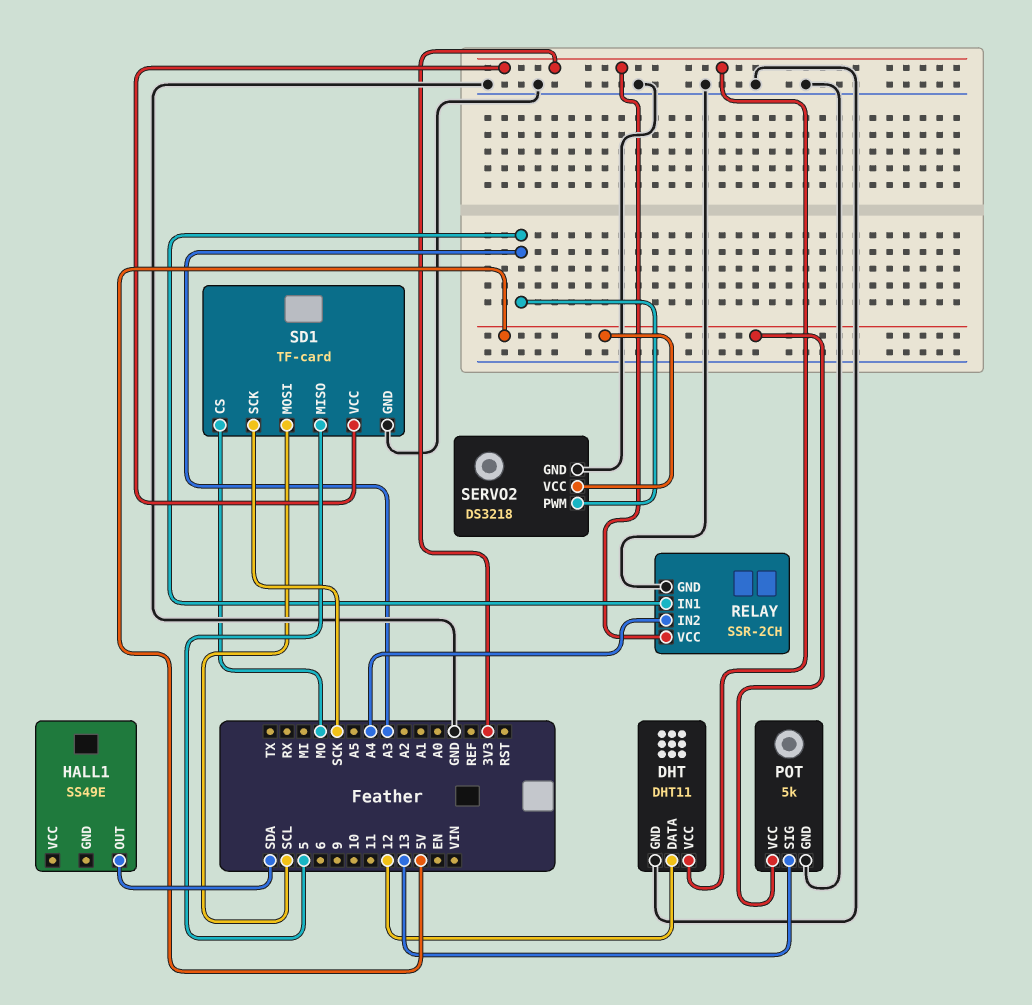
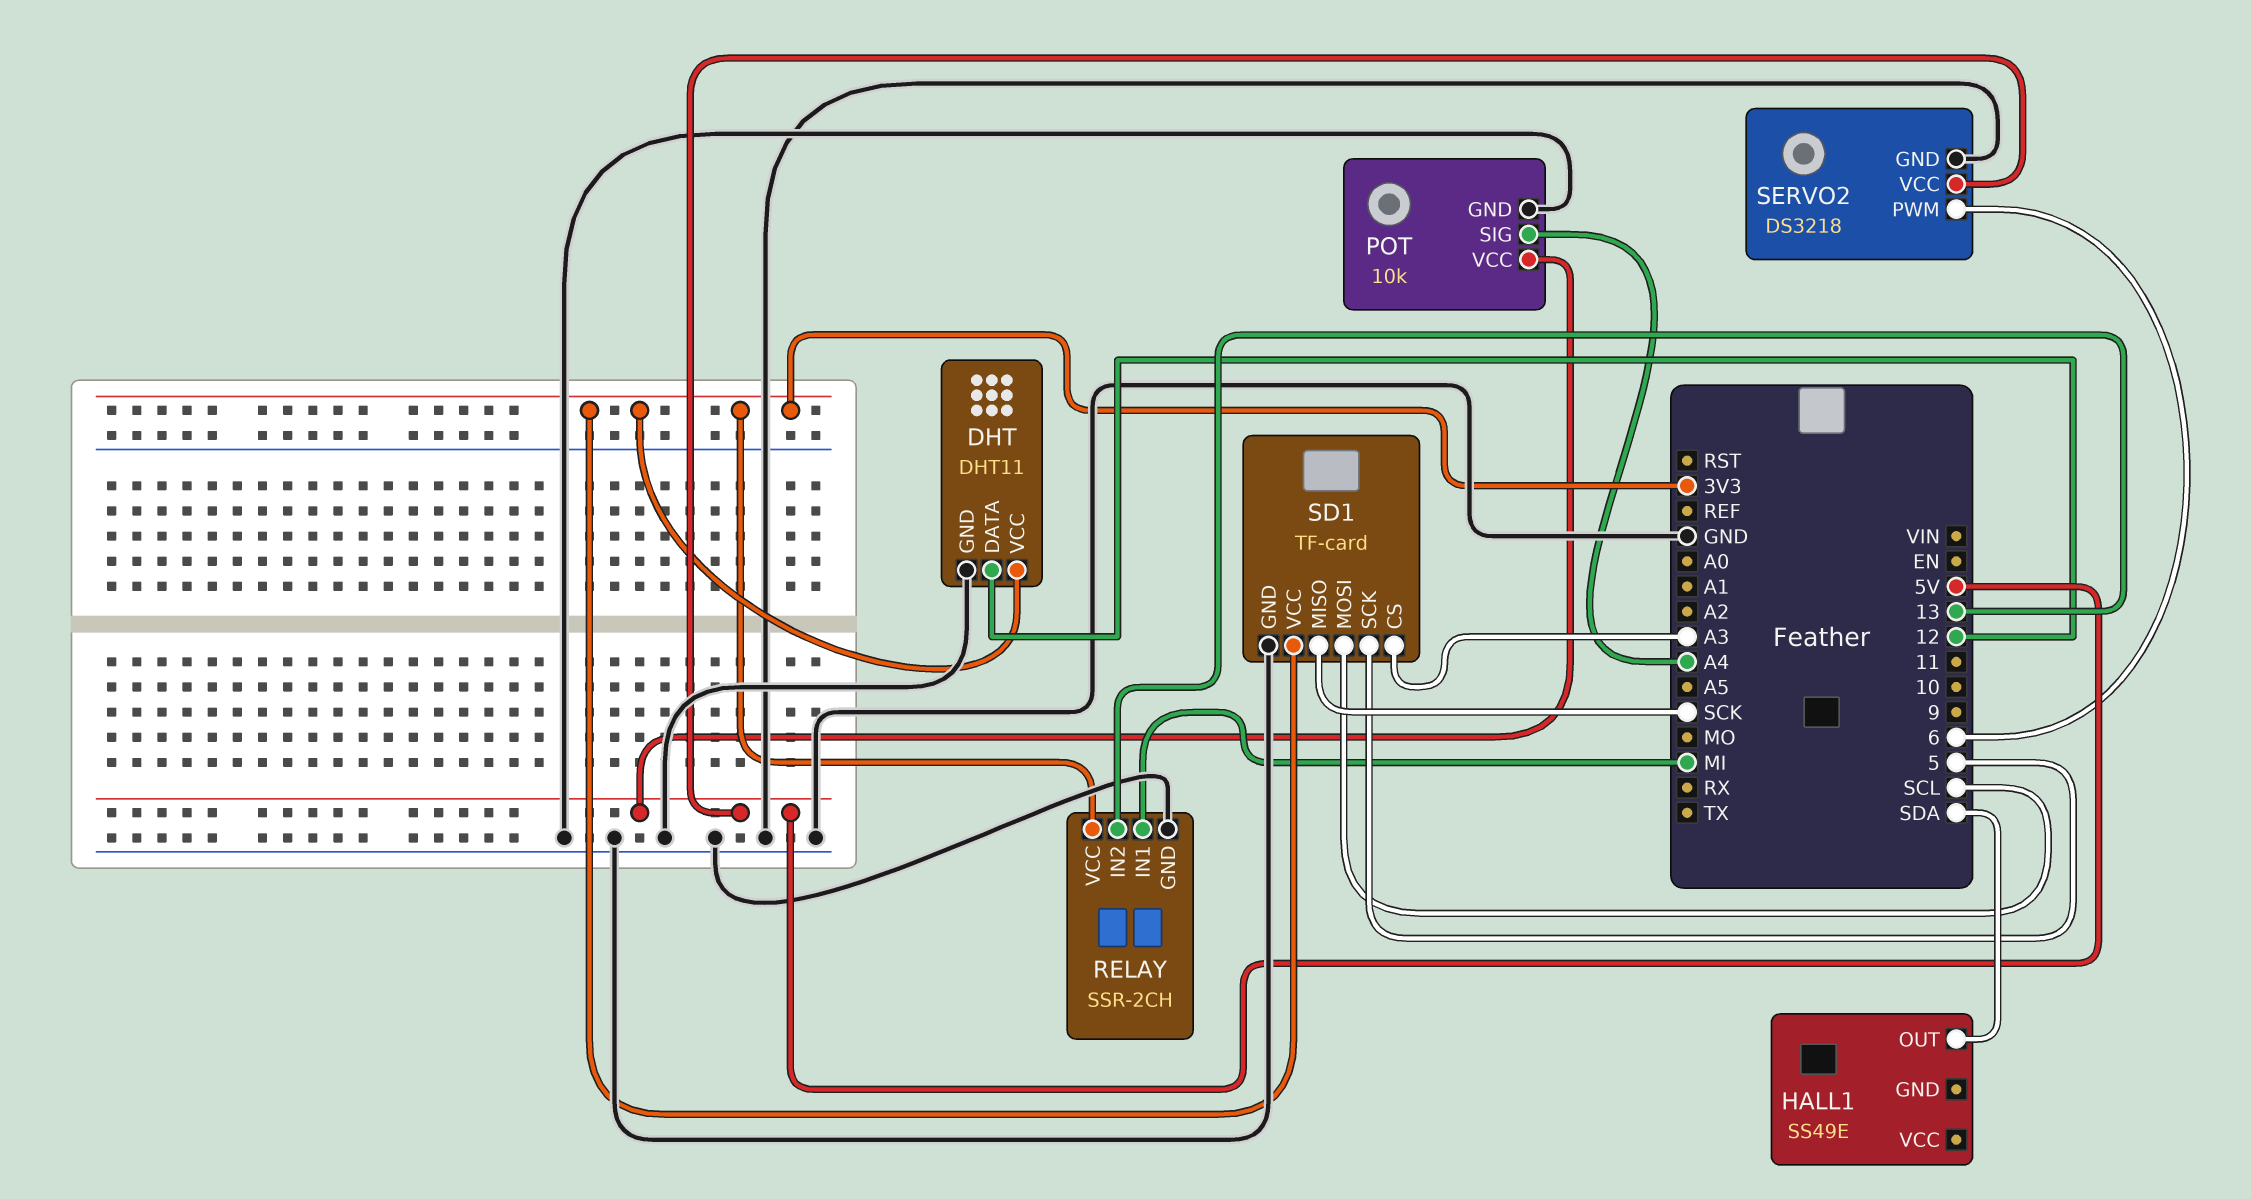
POT: 5k -> 10k
POT pin SIG: 13 -> A4
RELAY pin IN1: A3 -> MI
RELAY pin IN2: A4 -> 13
SD1 pin CS: MO -> A3
SD1 pin MISO: 5 -> SCK
SD1 pin SCK: SCK -> 5
SERVO2 pin PWM: A3 -> 6

